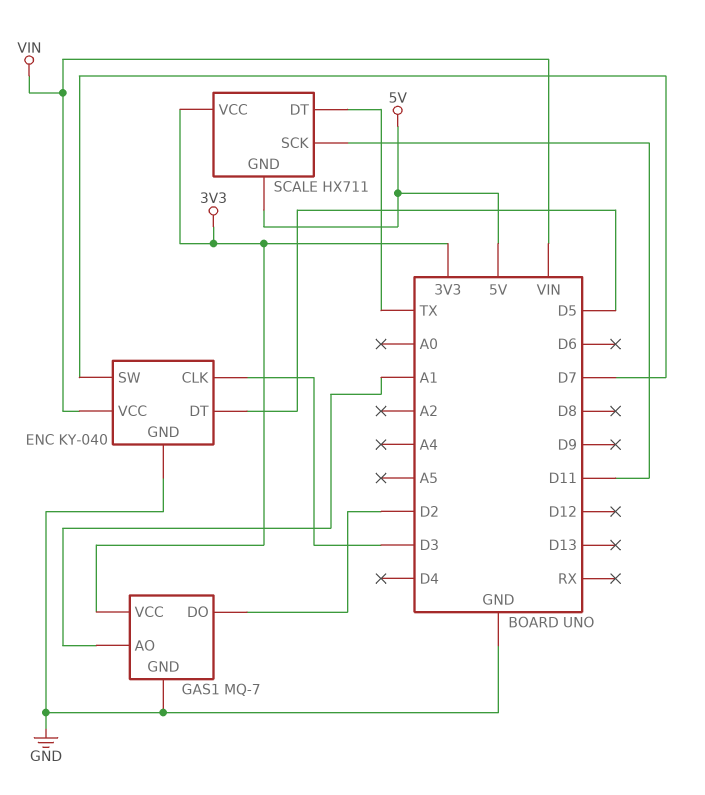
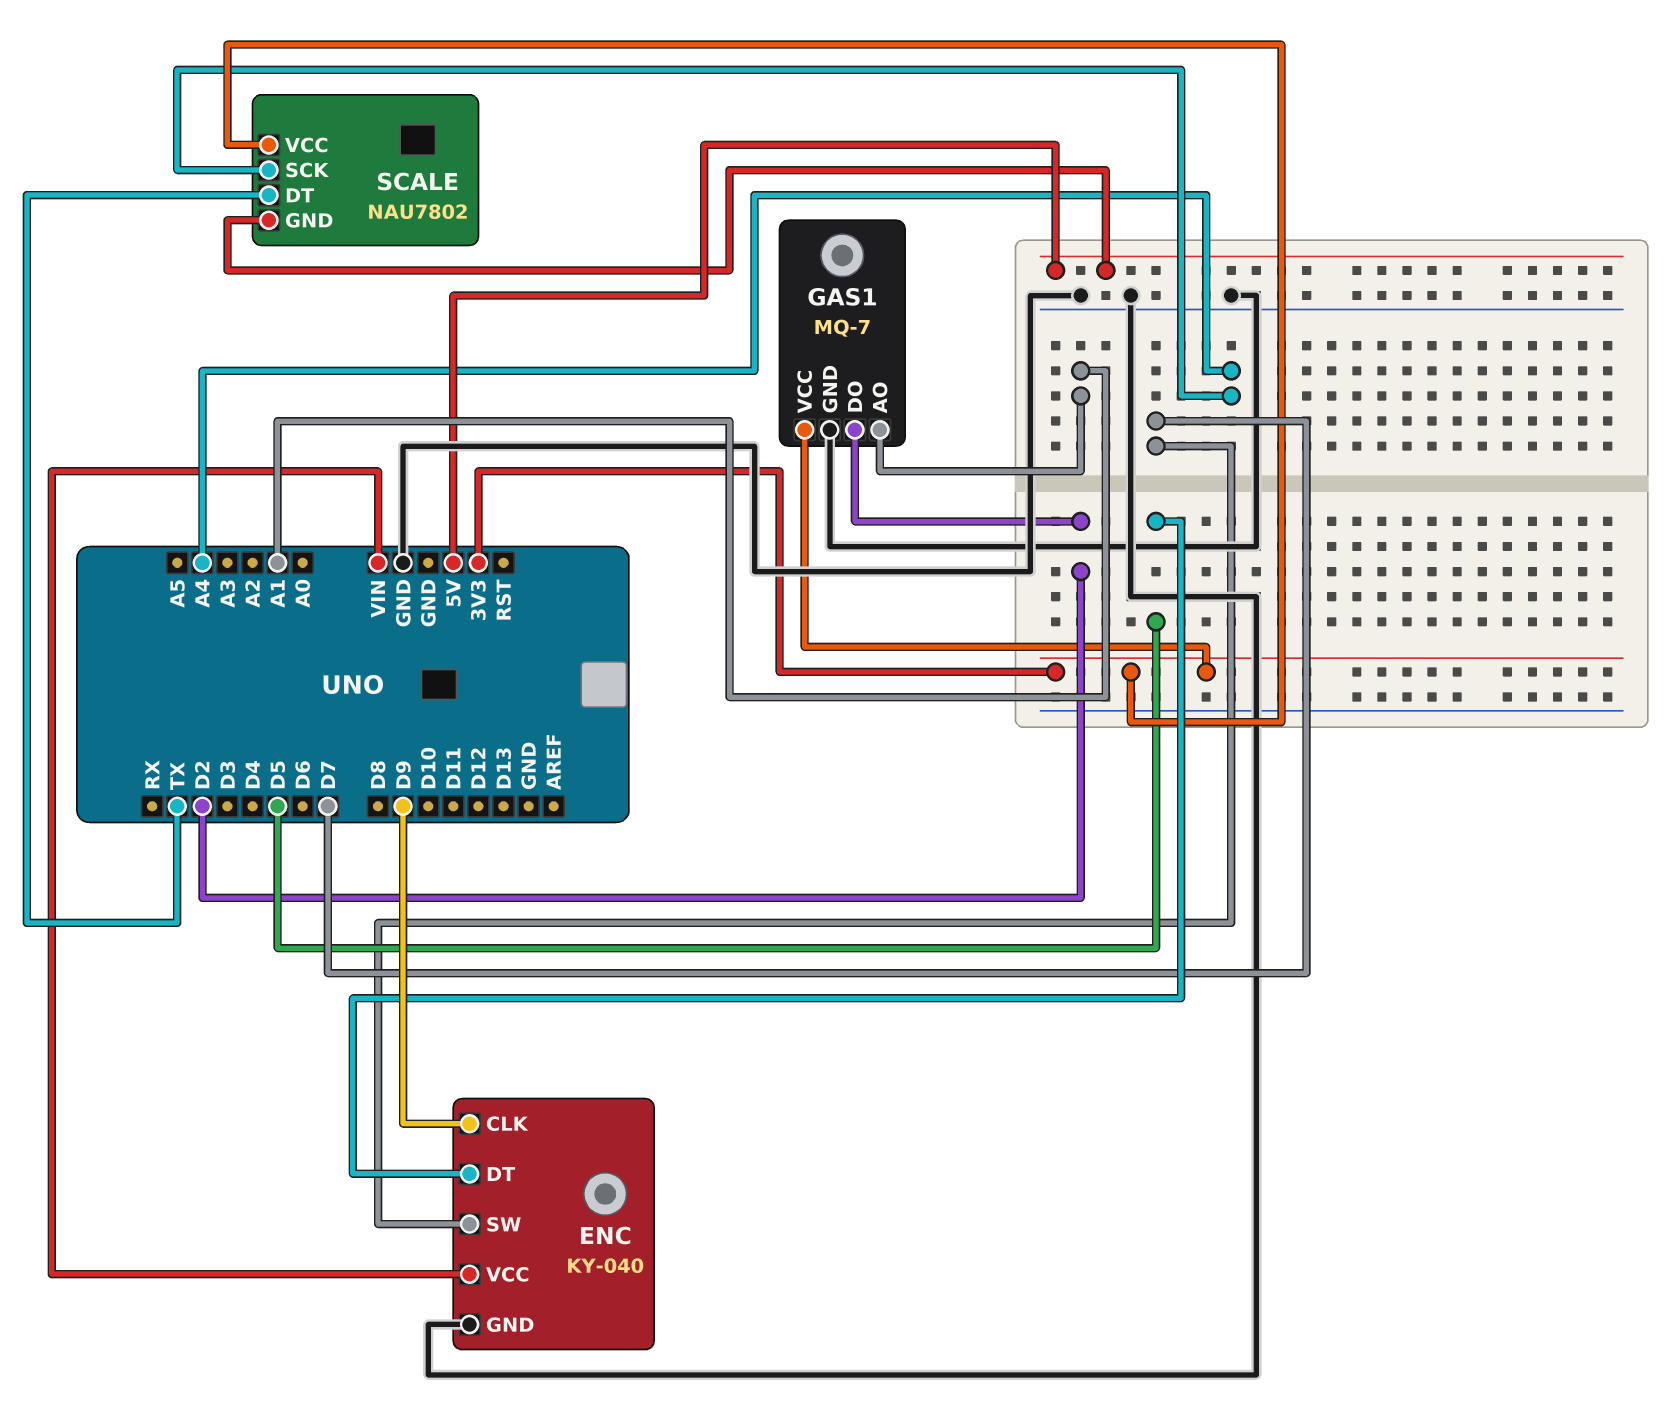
ENC pin CLK: D3 -> D9
SCALE: HX711 -> NAU7802
SCALE pin SCK: D11 -> A4

